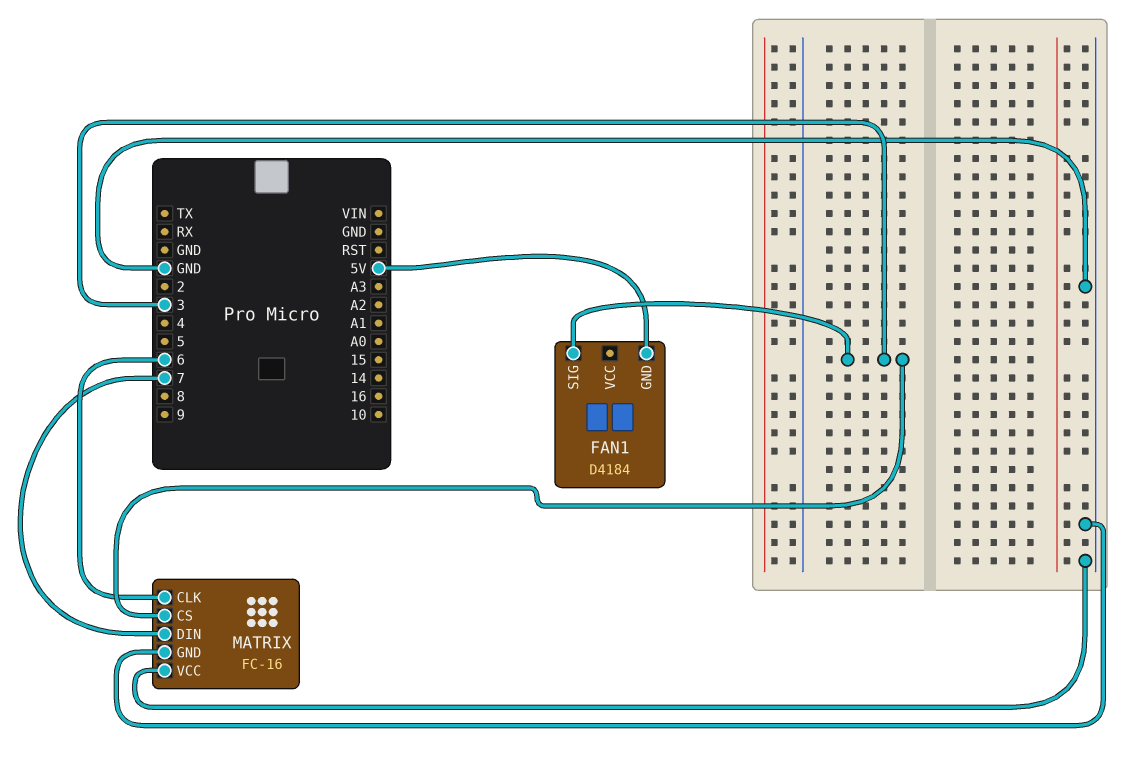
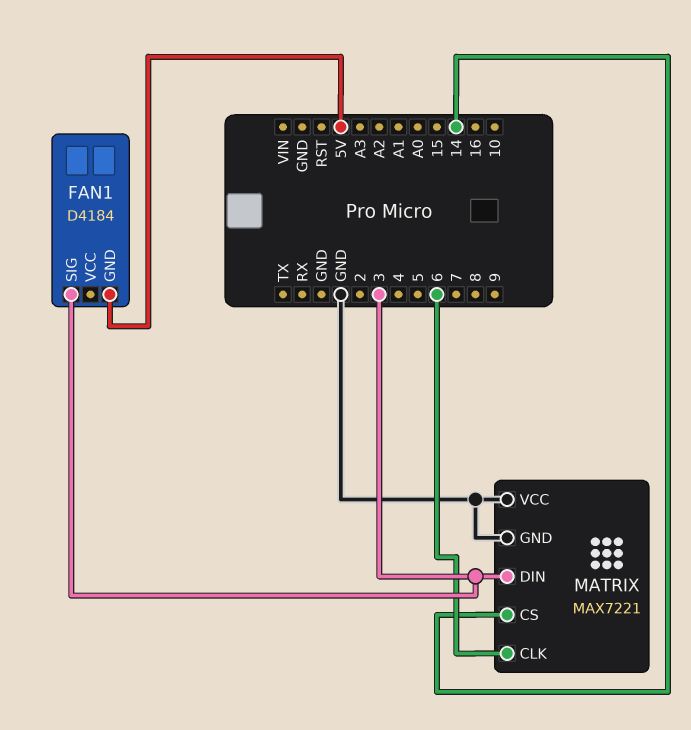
MATRIX: FC-16 -> MAX7221
MATRIX pin CS: 3 -> 14
MATRIX pin DIN: 7 -> 3

